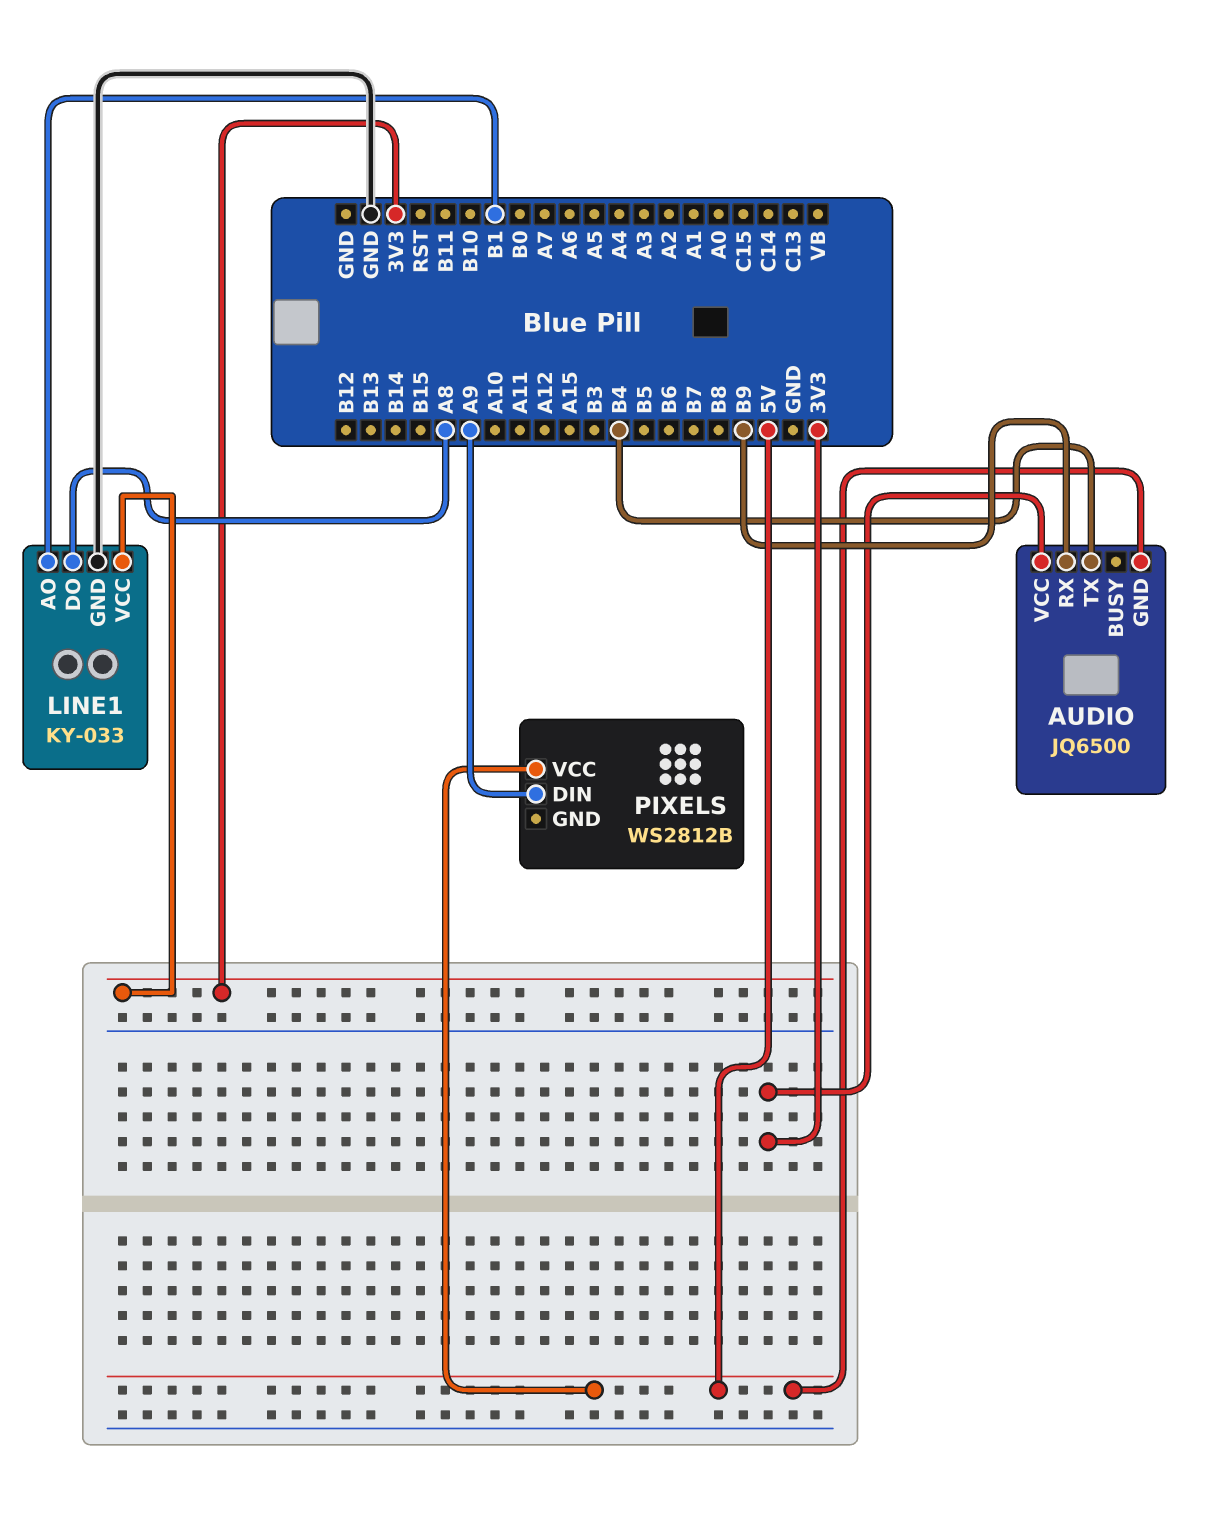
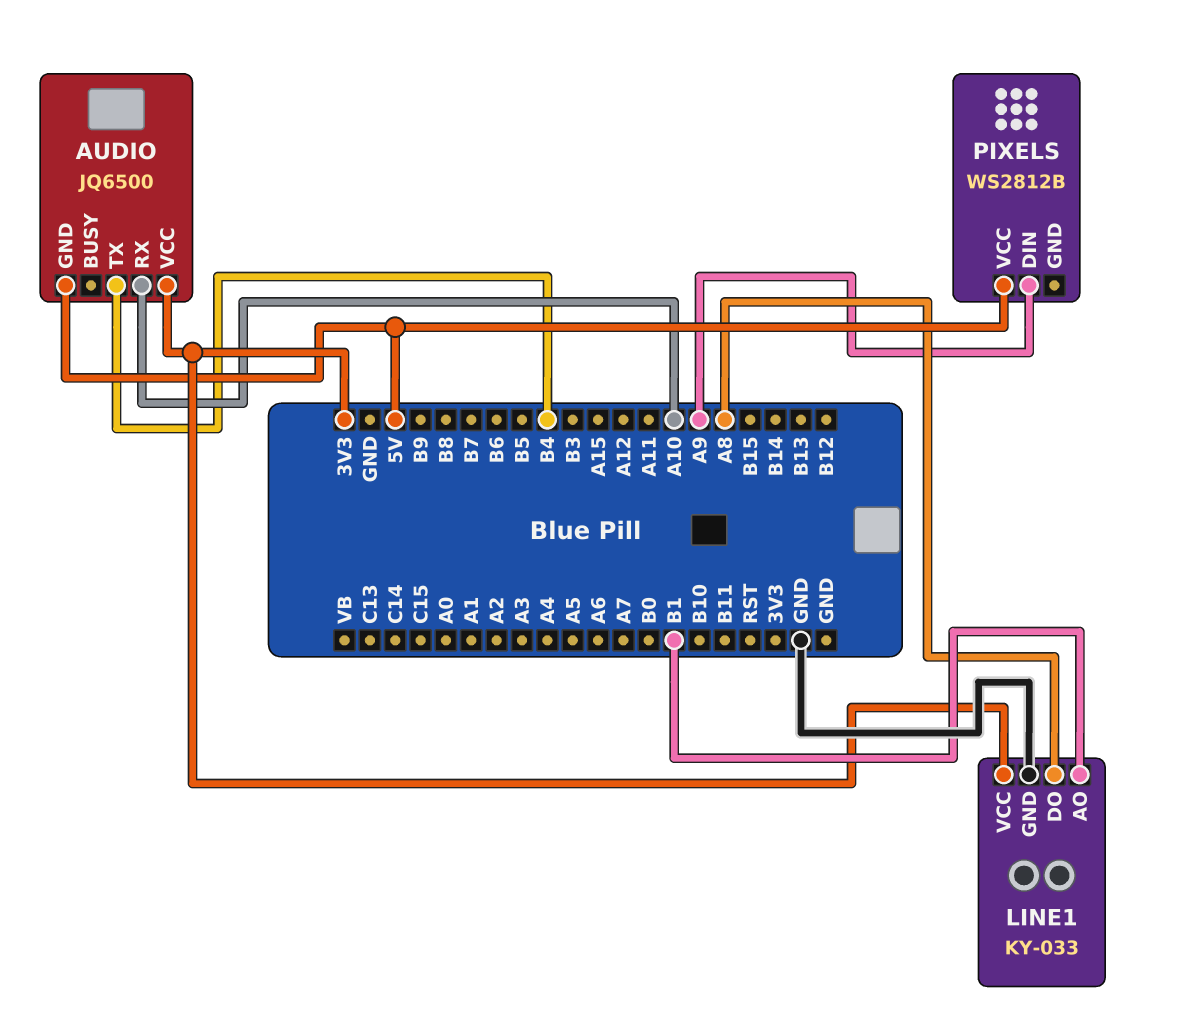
AUDIO pin RX: B9 -> A10

